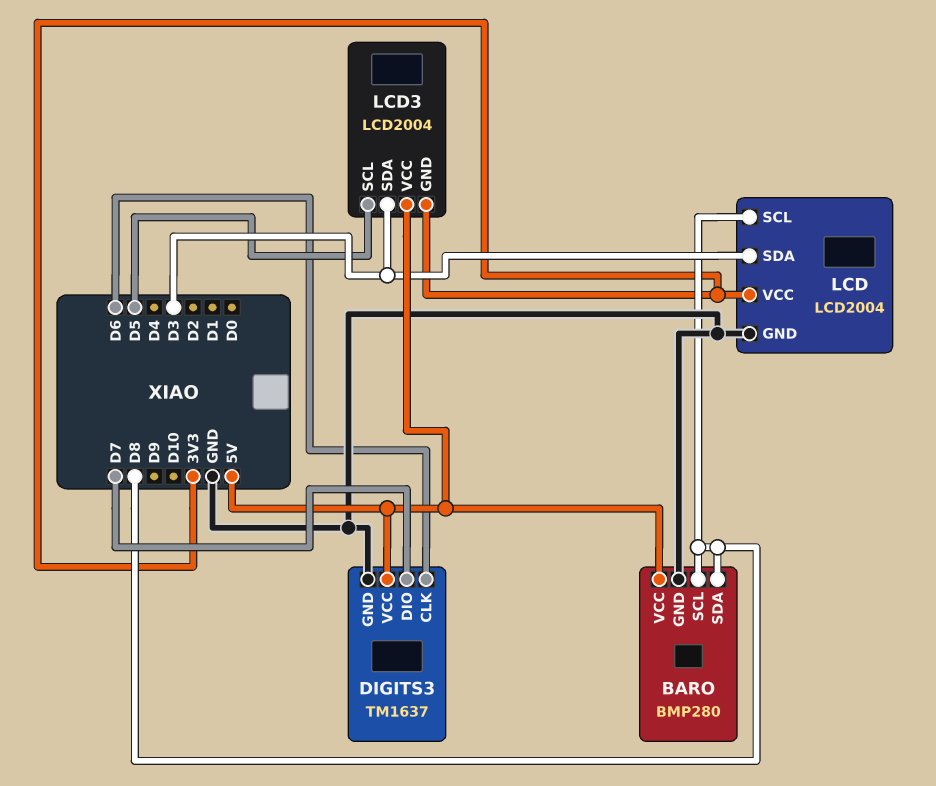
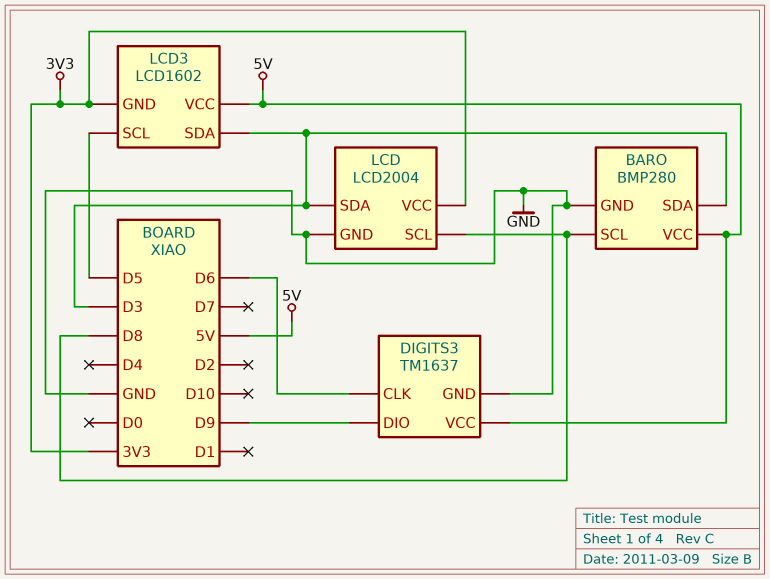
BARO pin SDA: D8 -> D3
DIGITS3 pin DIO: D7 -> D9
LCD3: LCD2004 -> LCD1602

